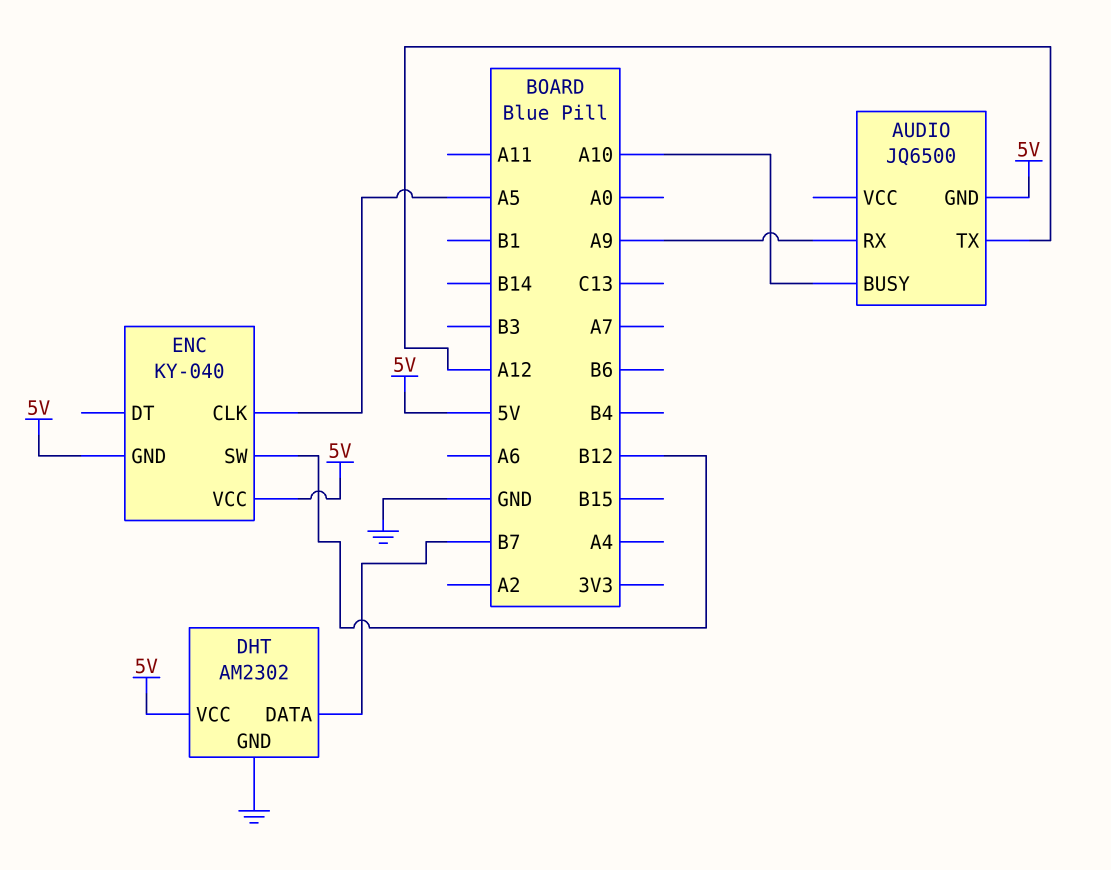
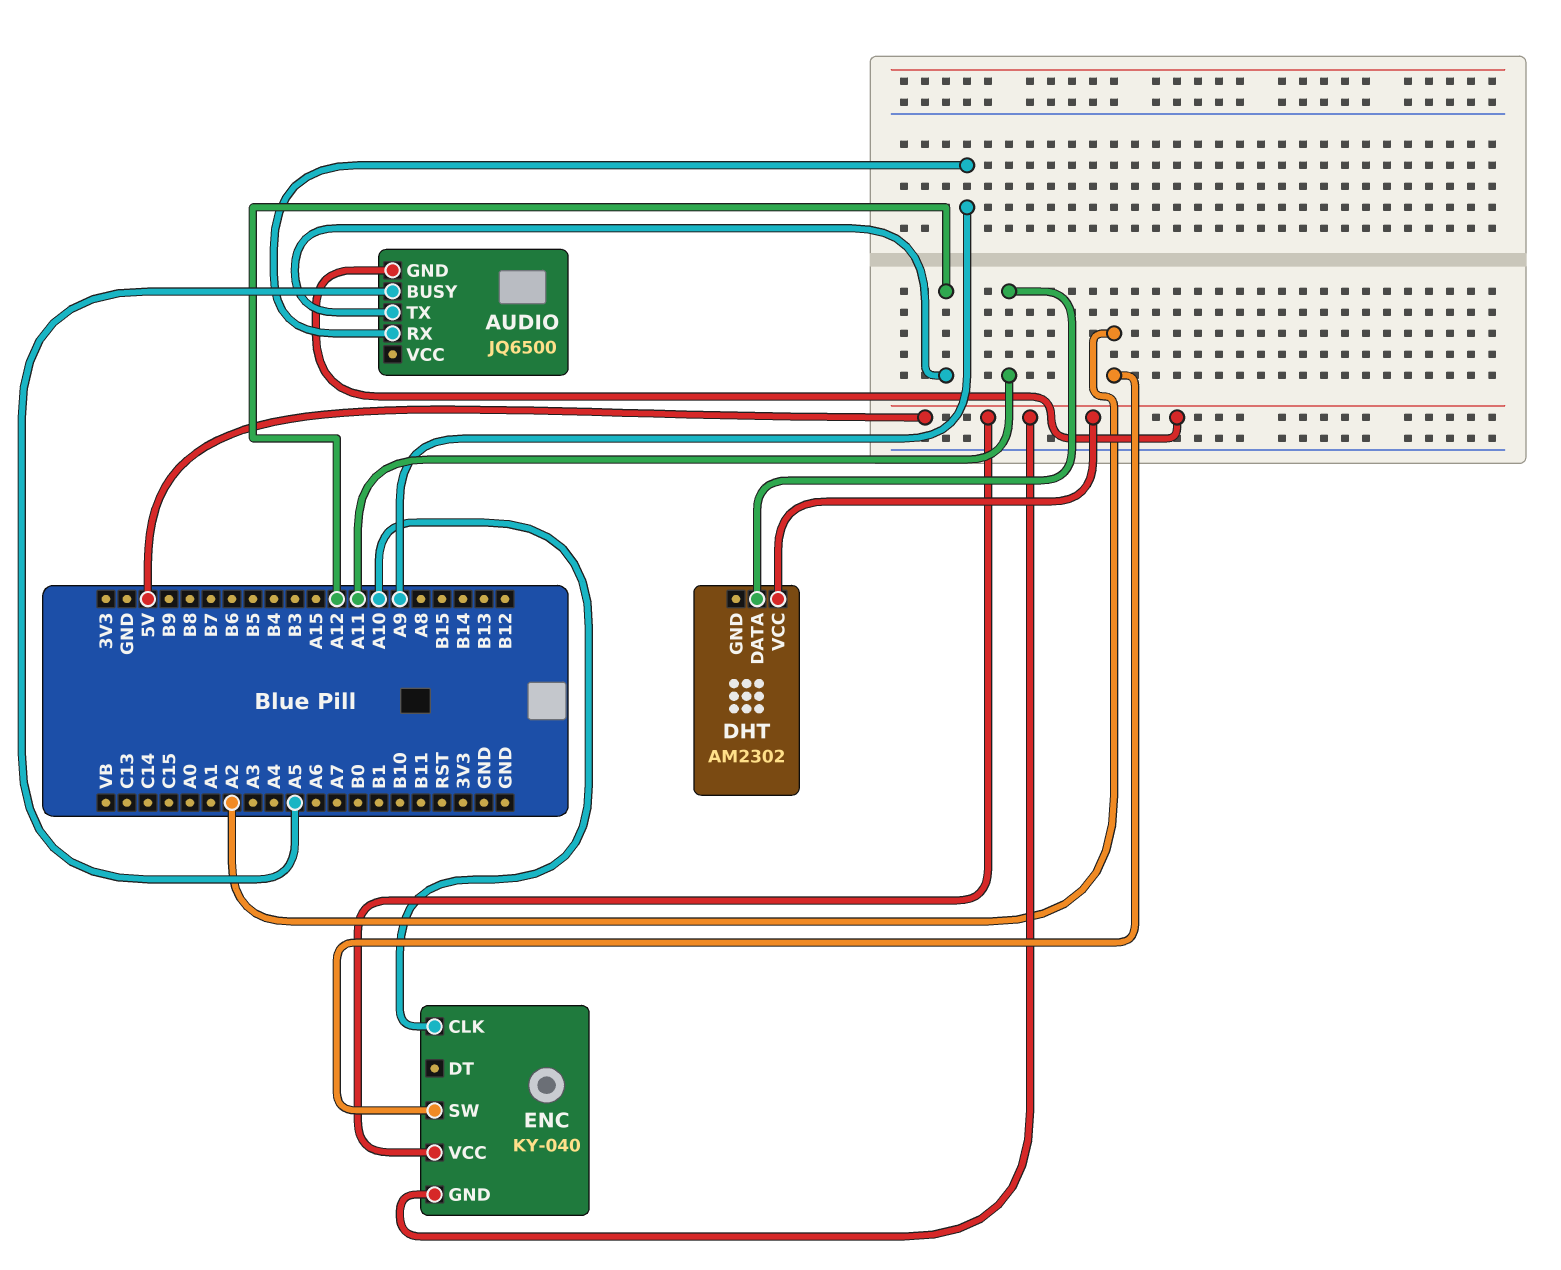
AUDIO pin BUSY: A10 -> A5
DHT pin DATA: B7 -> A11
DHT pin GND: GND -> none
ENC pin CLK: A5 -> A10
ENC pin SW: B12 -> A2

